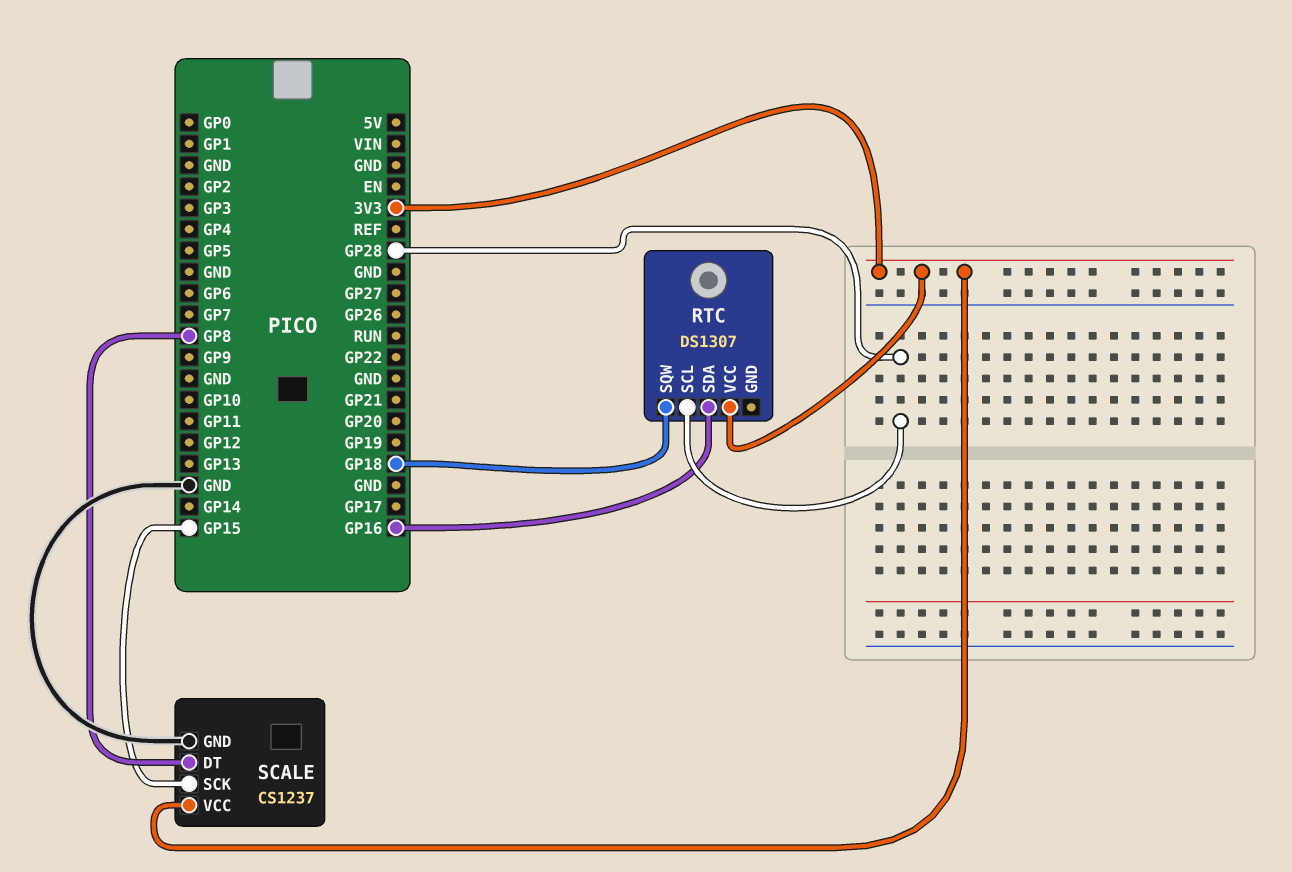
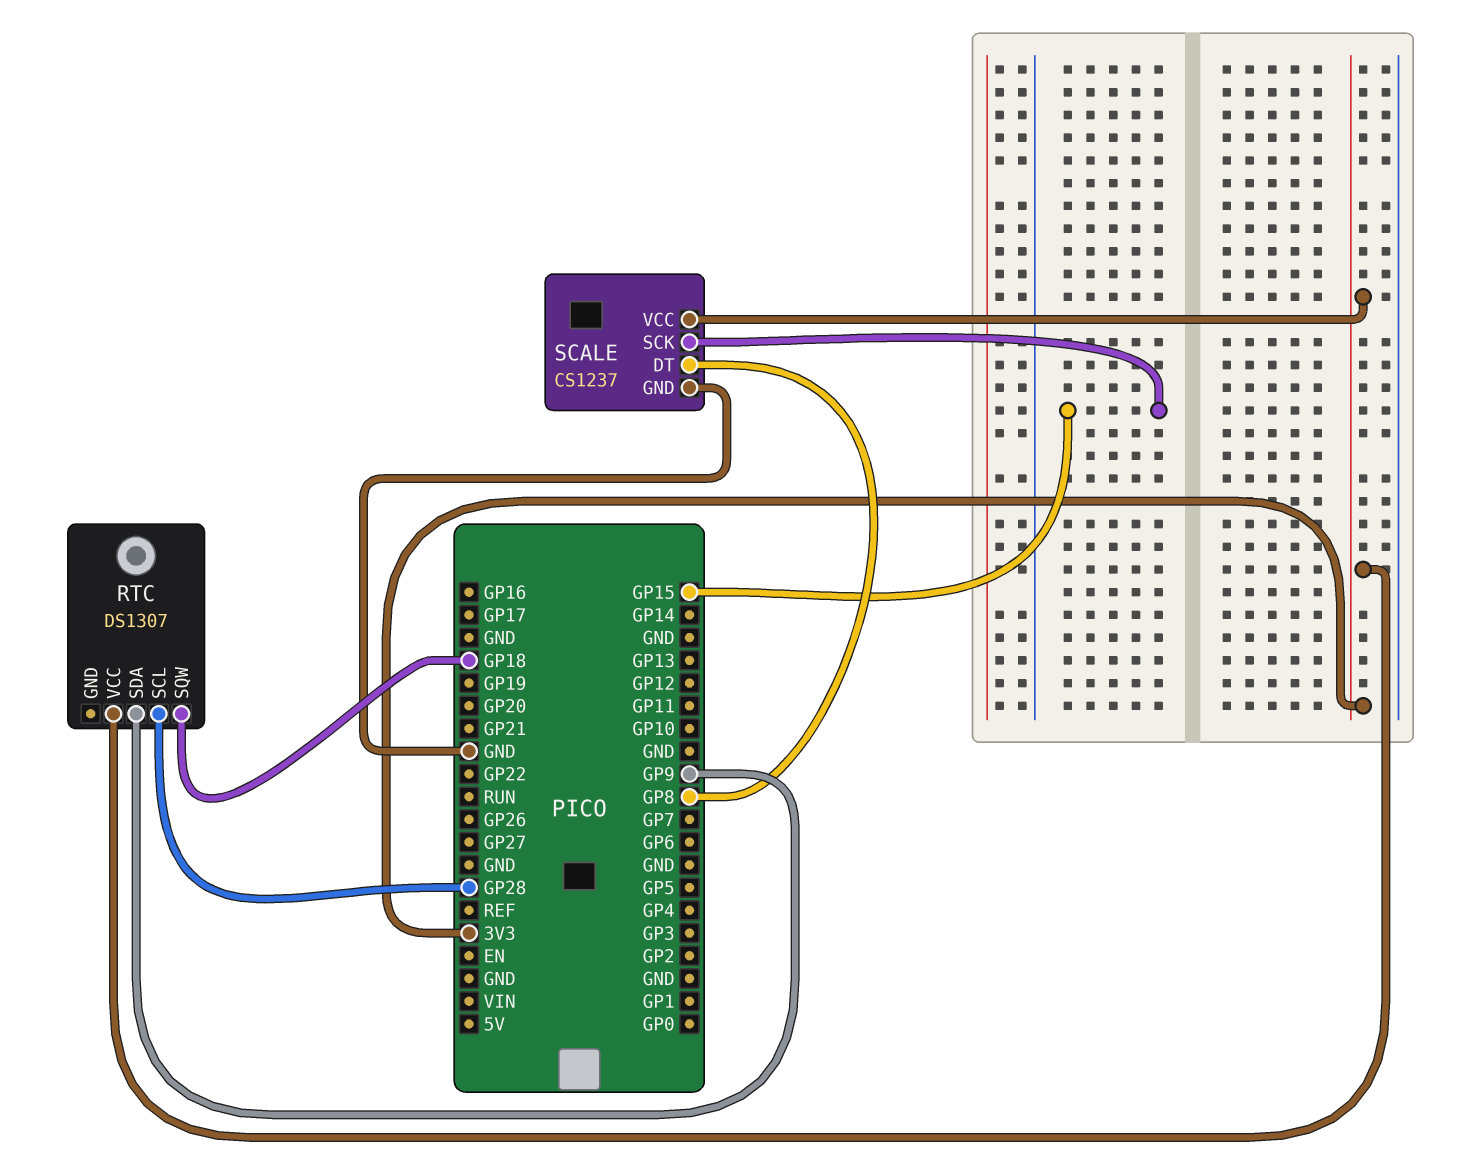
RTC pin SDA: GP16 -> GP9

